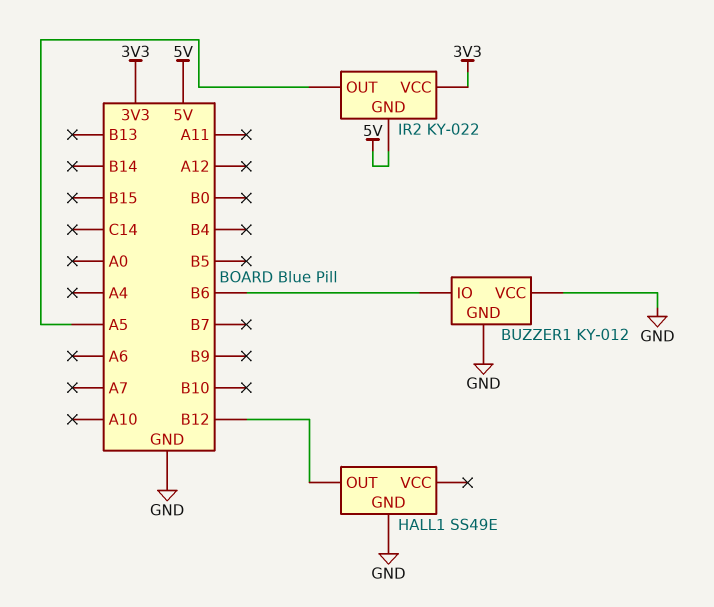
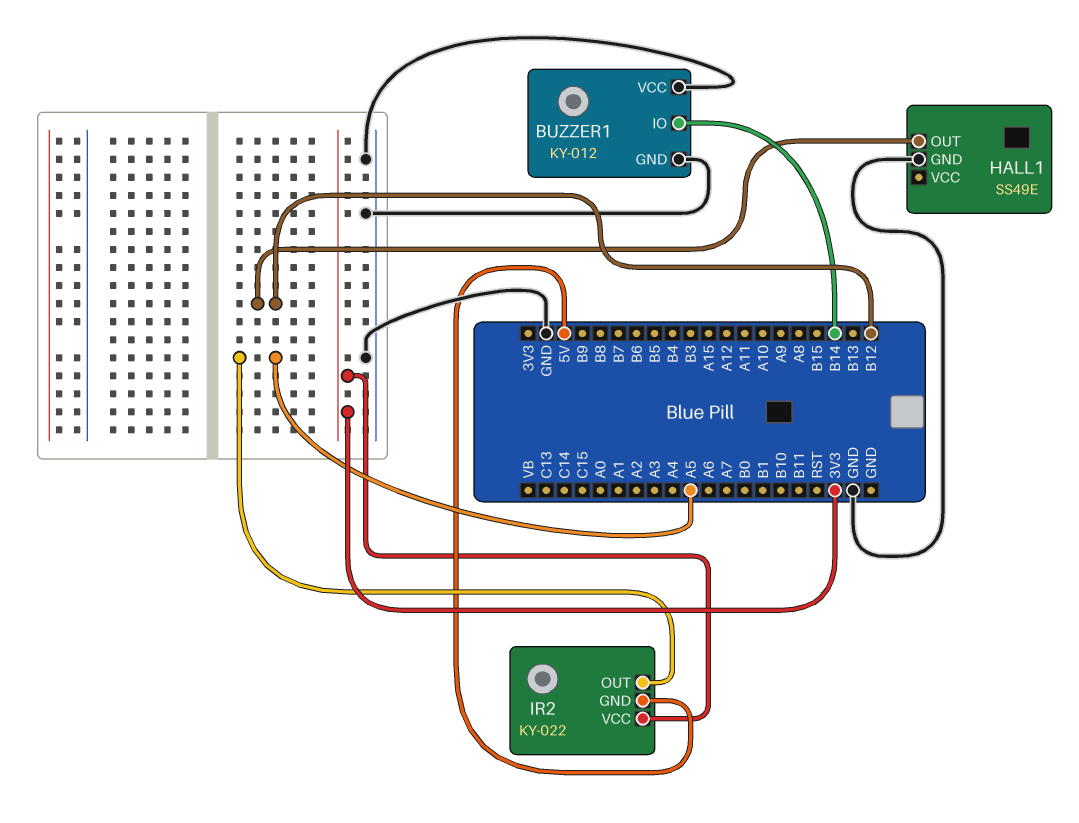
BUZZER1 pin IO: B6 -> B14

